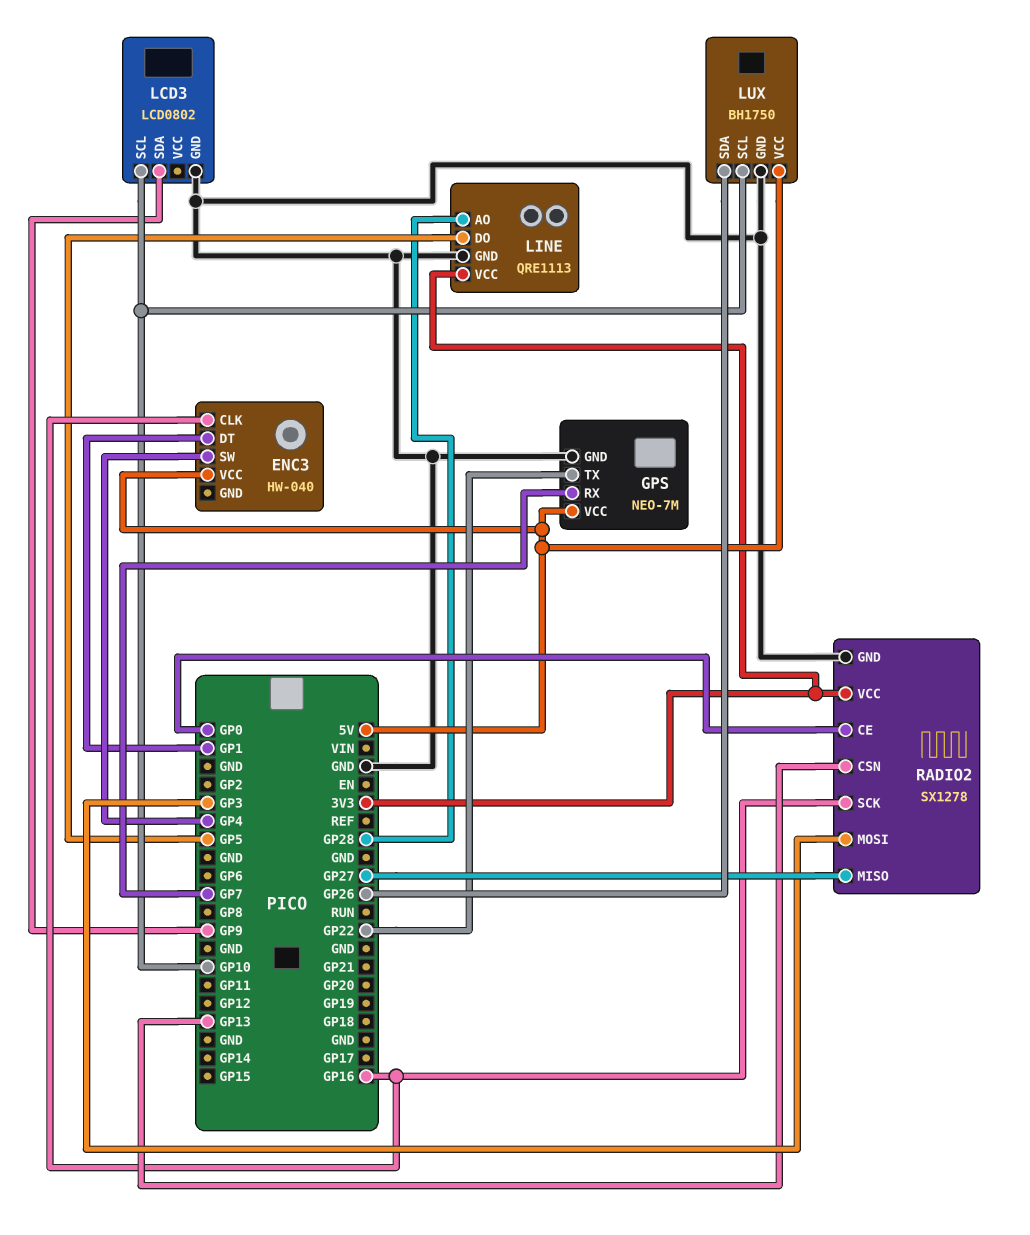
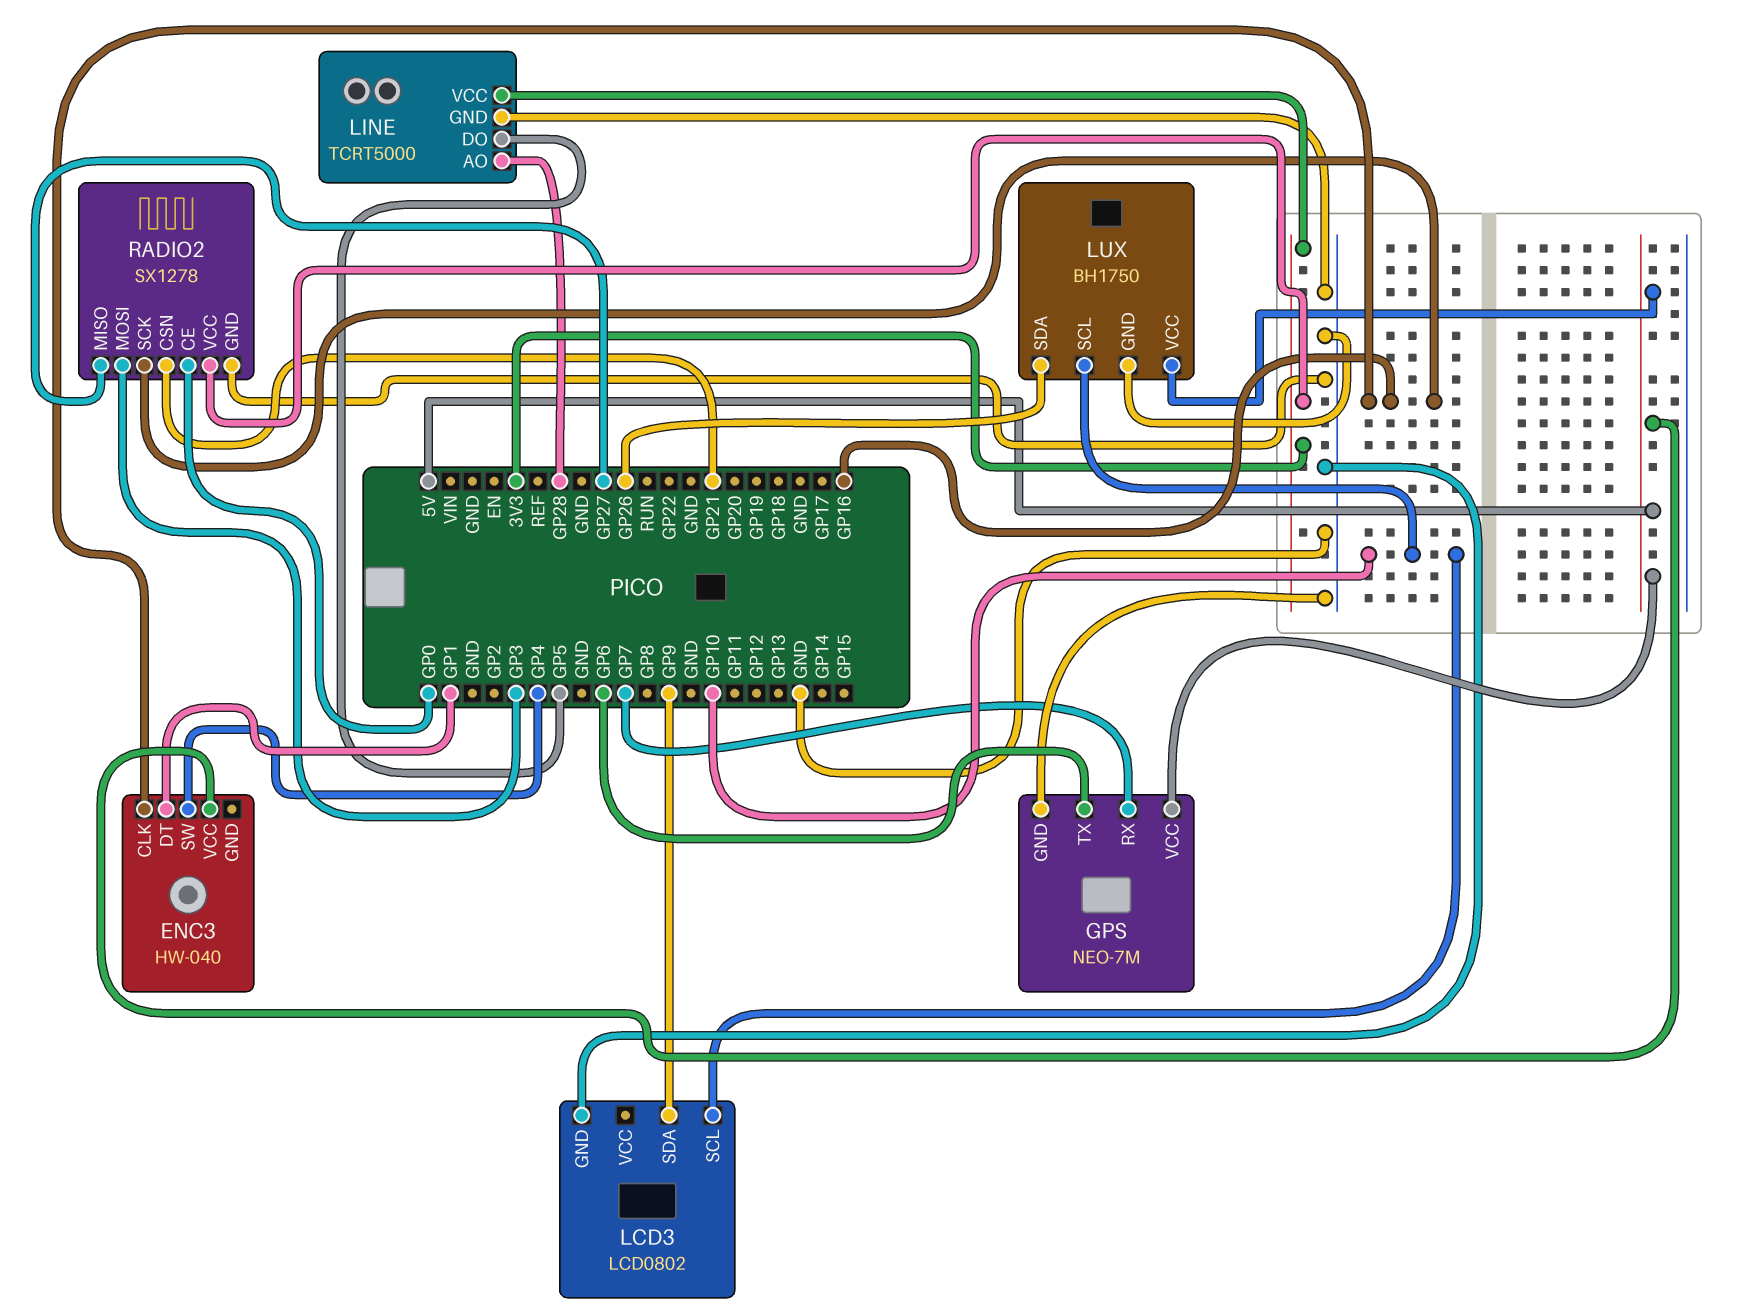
GPS pin TX: GP22 -> GP6
LINE: QRE1113 -> TCRT5000
RADIO2 pin CSN: GP13 -> GP21

